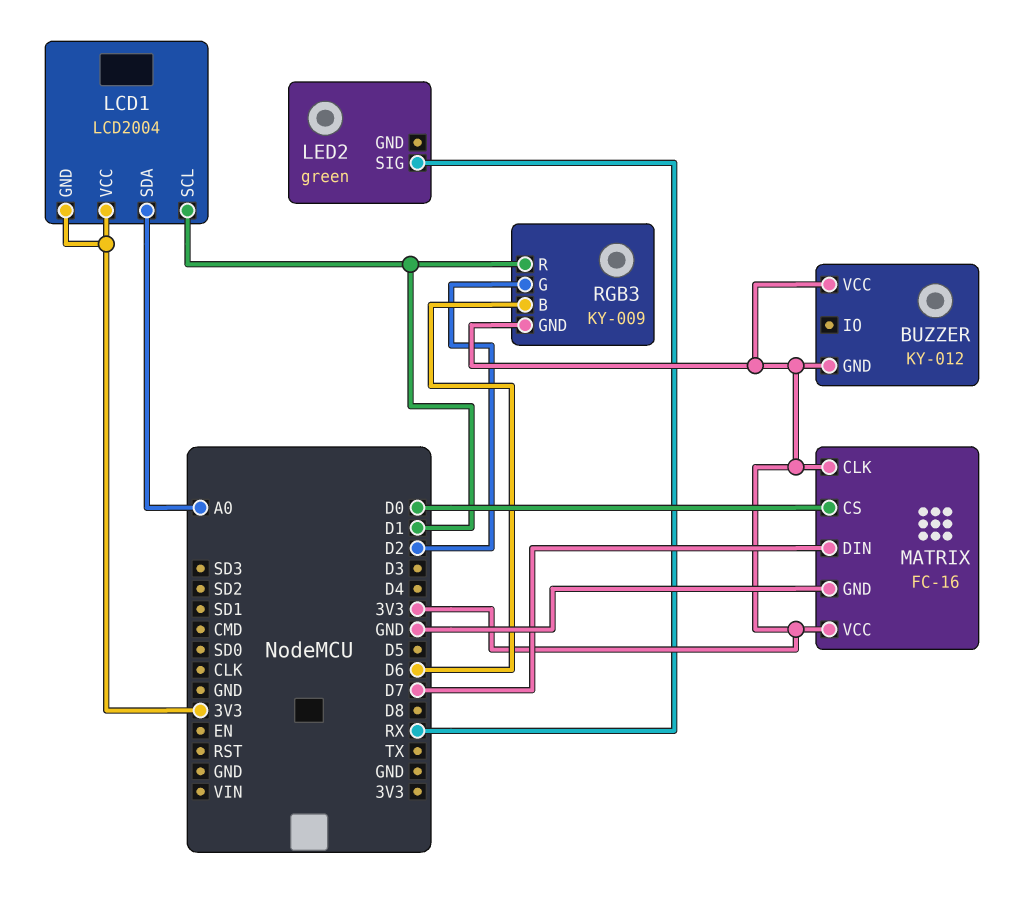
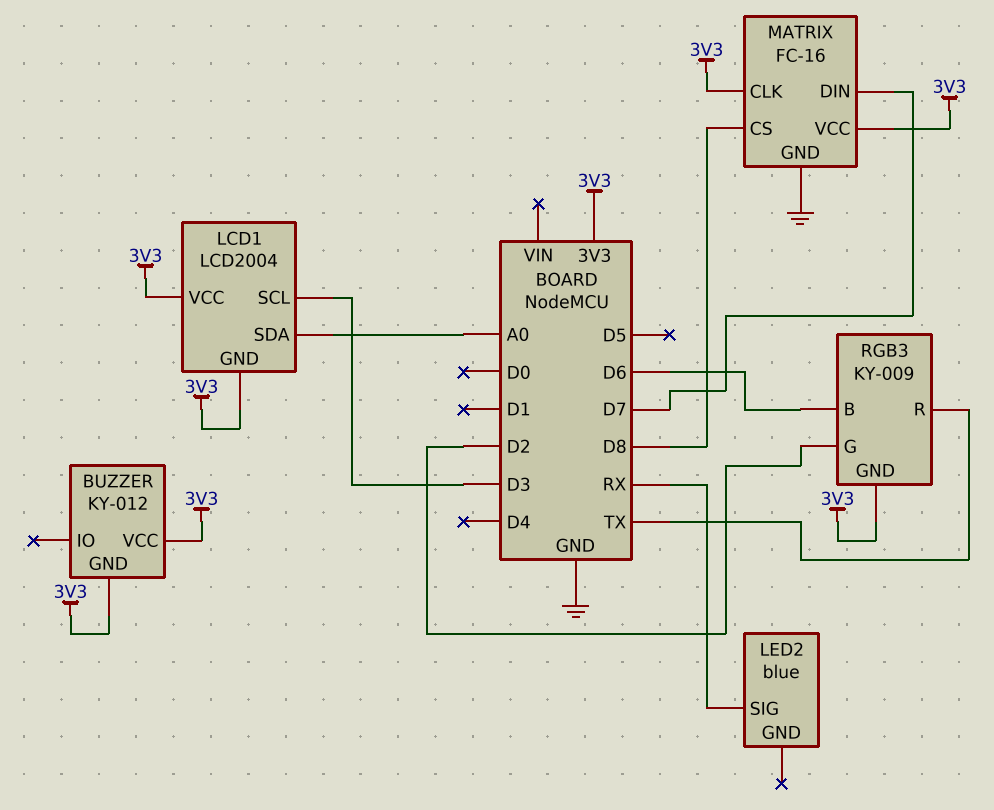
LCD1 pin SCL: D1 -> D3
LED2: green -> blue
MATRIX pin CS: D0 -> D8
RGB3 pin R: D1 -> TX

